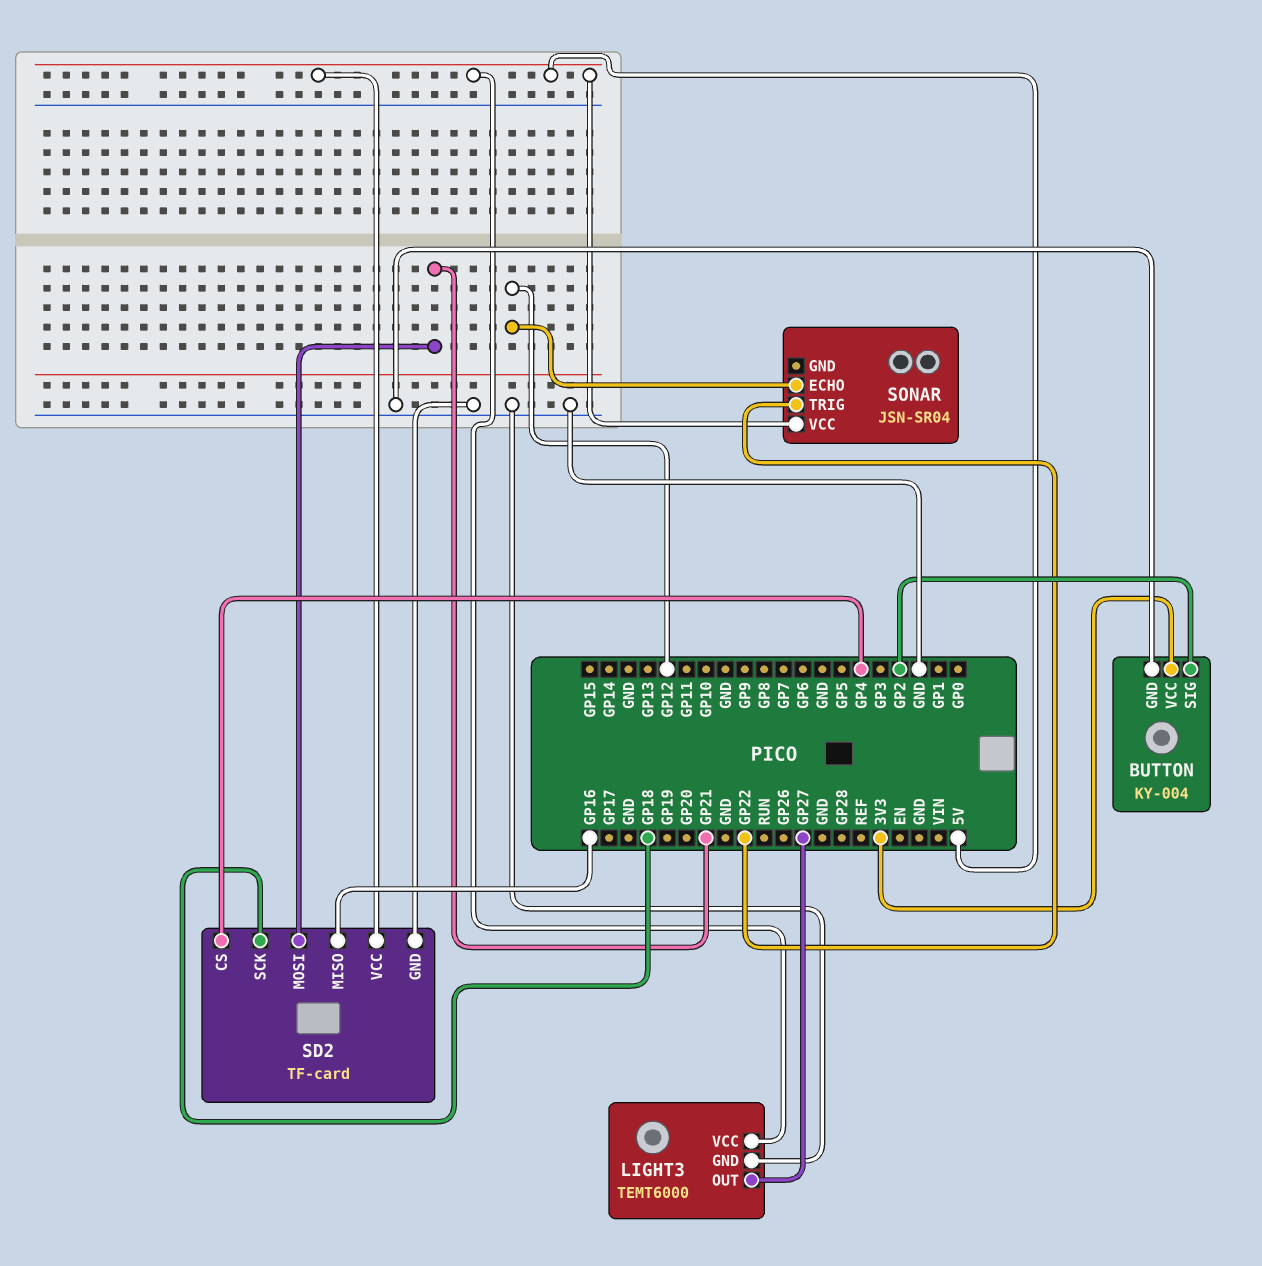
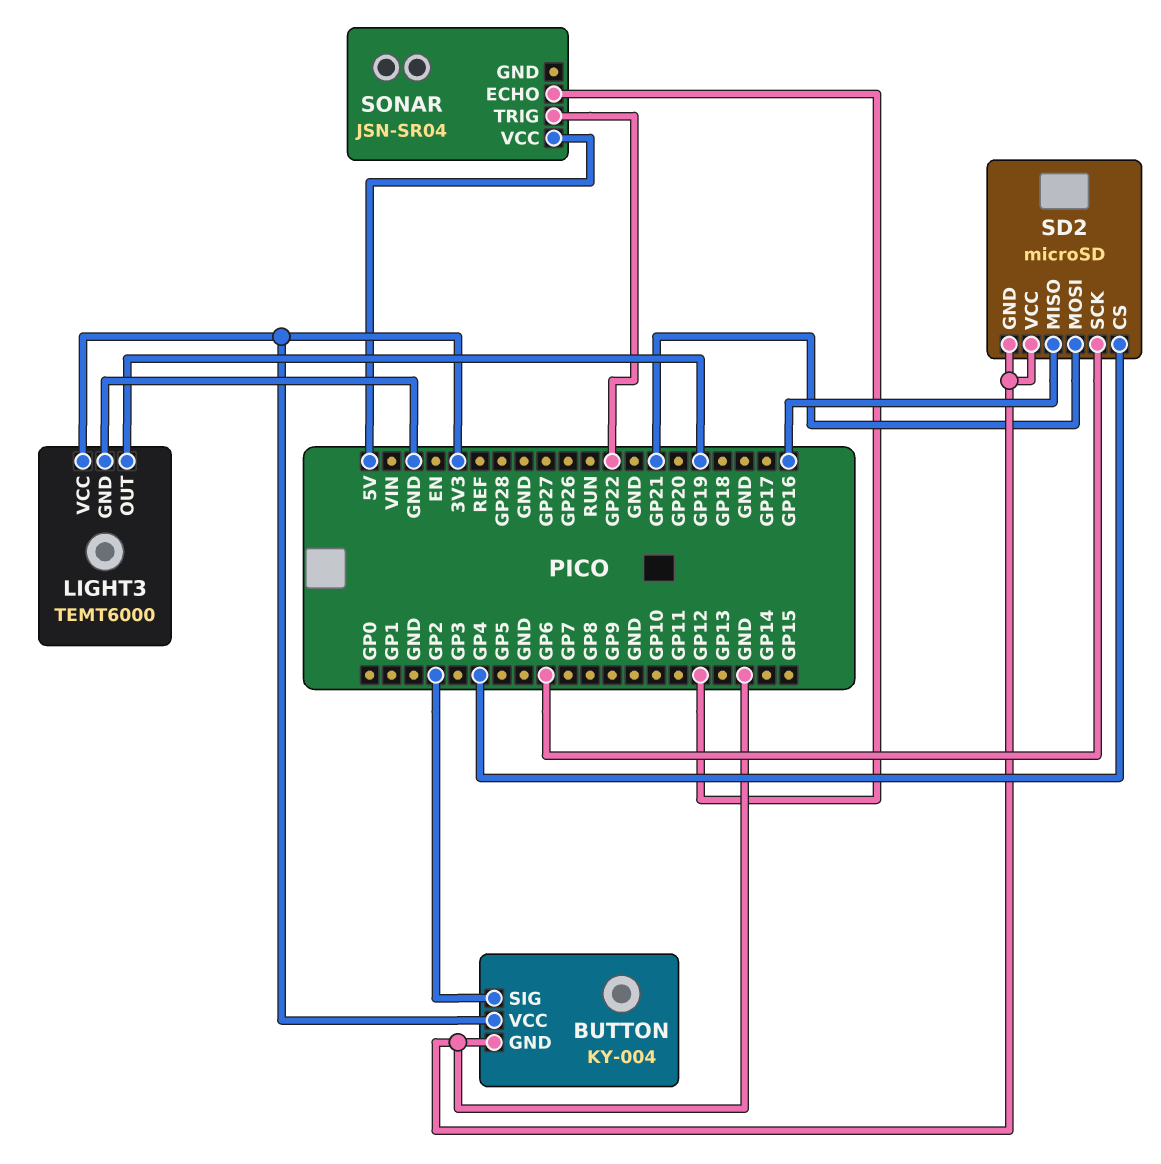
LIGHT3 pin OUT: GP27 -> GP19
LIGHT3 pin VCC: 5V -> 3V3
SD2: TF-card -> microSD
SD2 pin SCK: GP18 -> GP6
SD2 pin VCC: 5V -> GND

